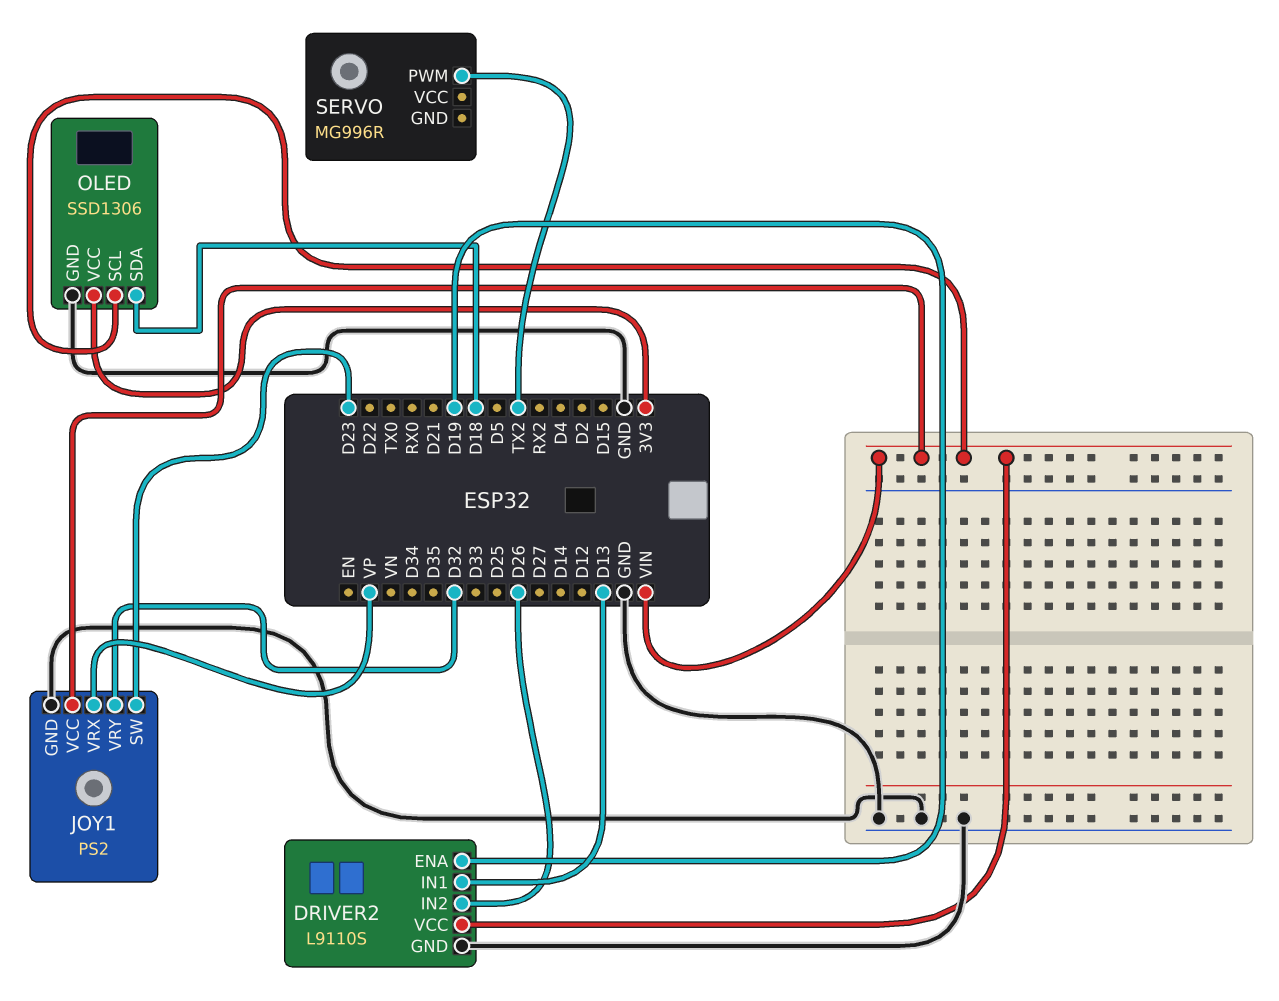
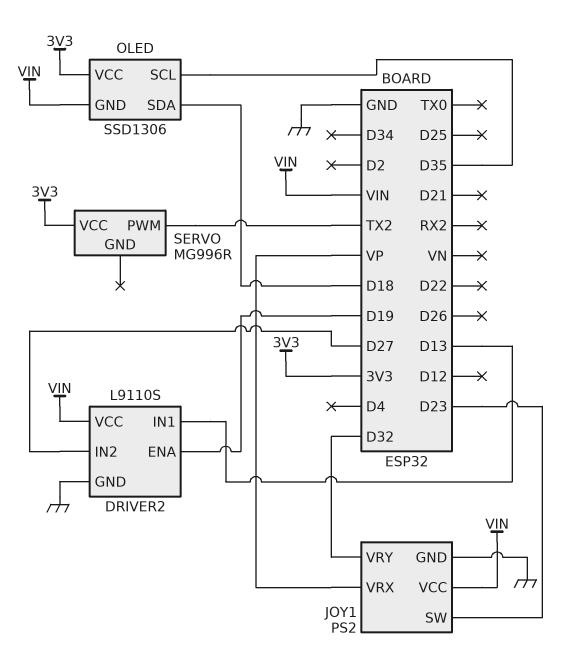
DRIVER2 pin IN2: D26 -> D27
OLED pin GND: GND -> VIN
OLED pin SCL: VIN -> D35
SERVO pin VCC: none -> 3V3

